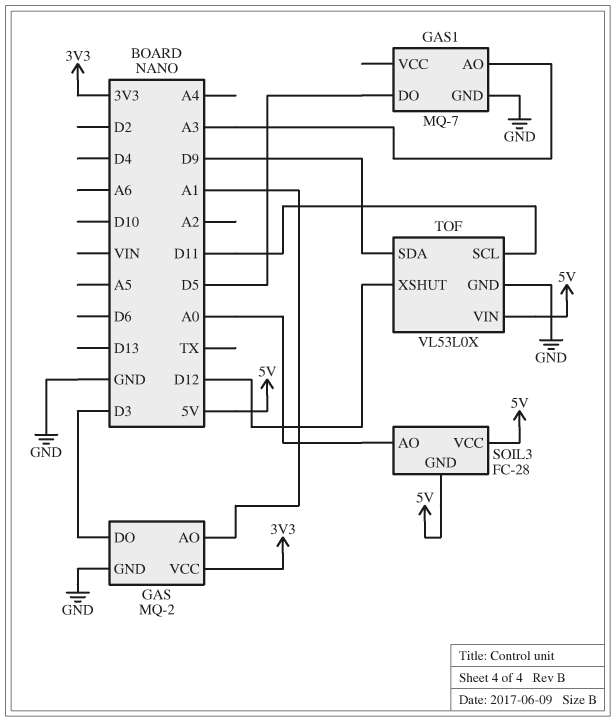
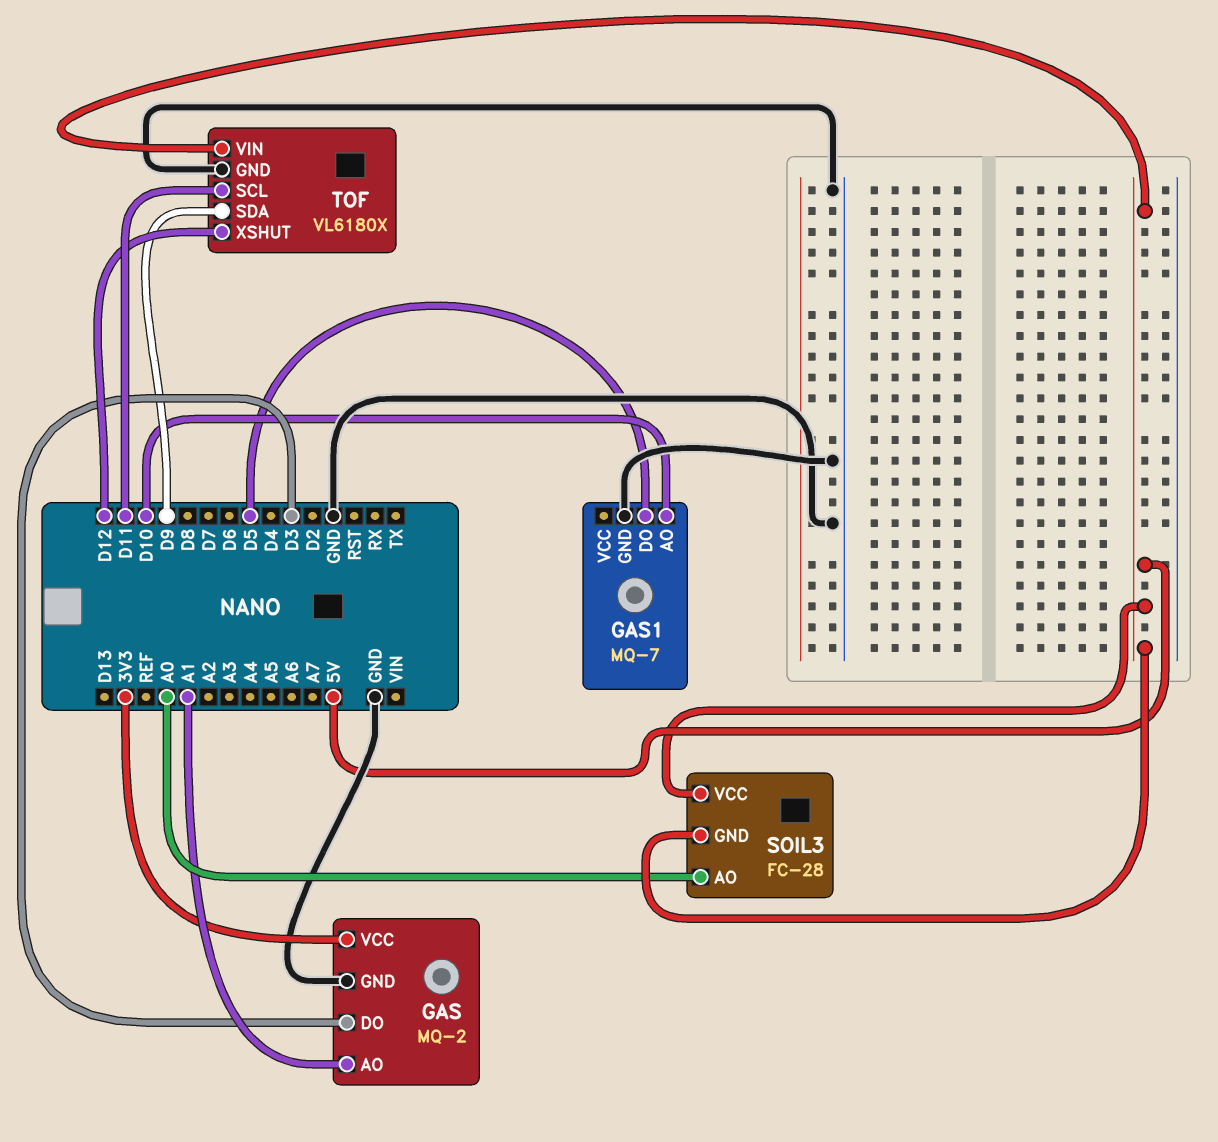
GAS1 pin AO: A3 -> D10
TOF: VL53L0X -> VL6180X

